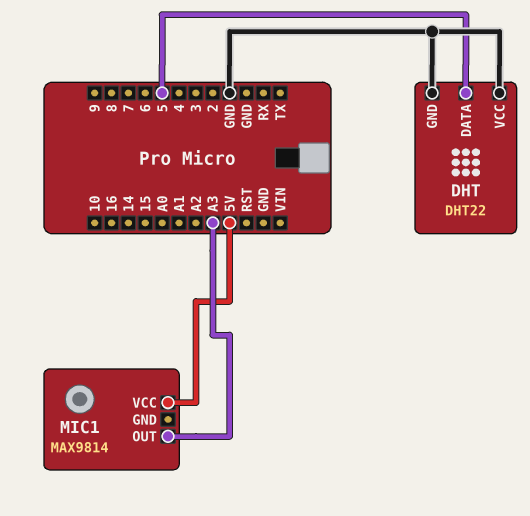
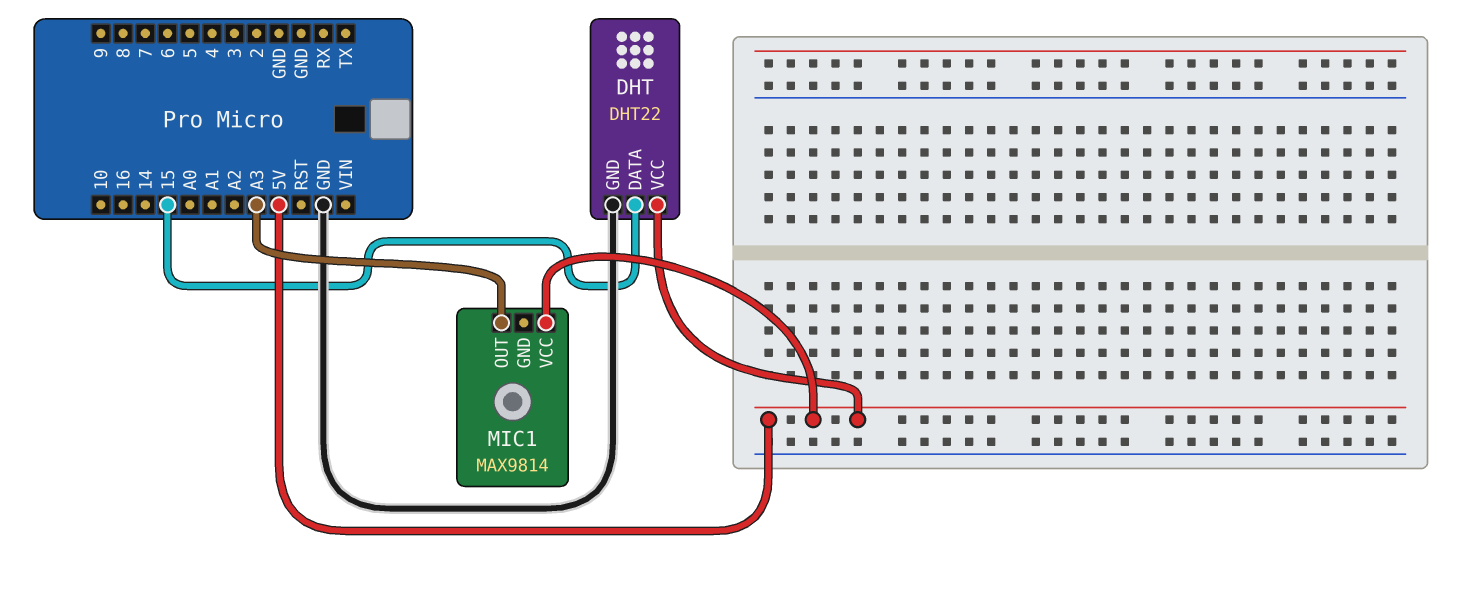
DHT pin DATA: 5 -> 15
DHT pin VCC: GND -> 5V

